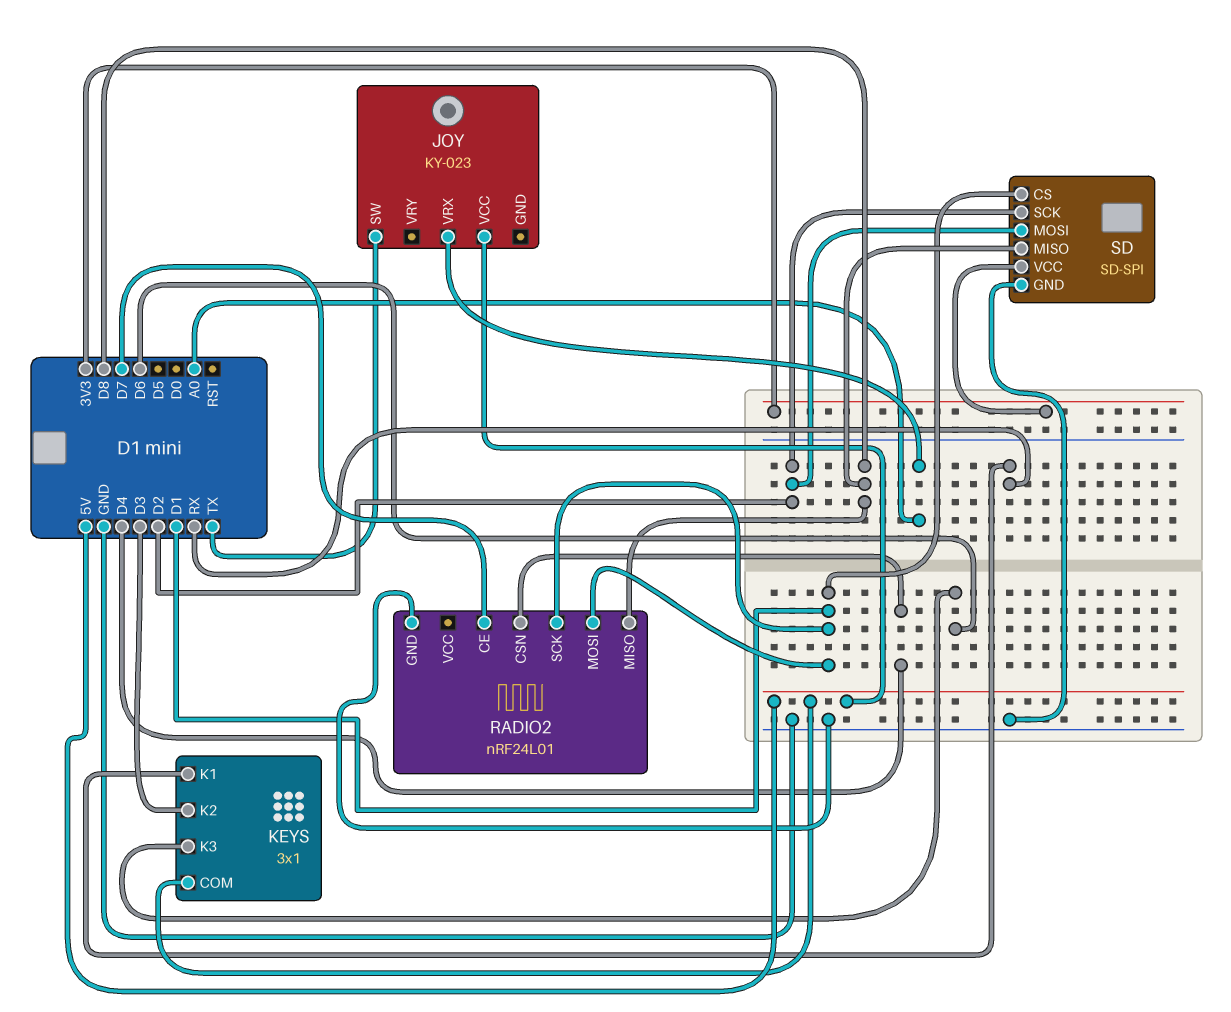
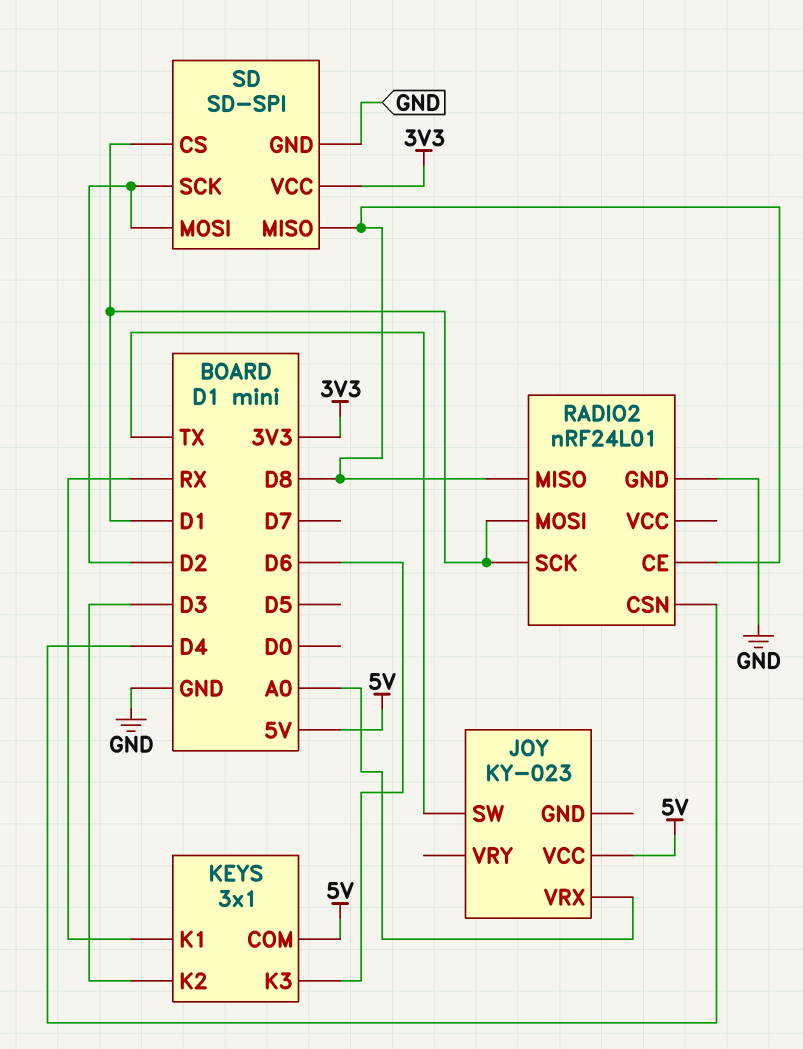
RADIO2 pin CE: D7 -> D8

